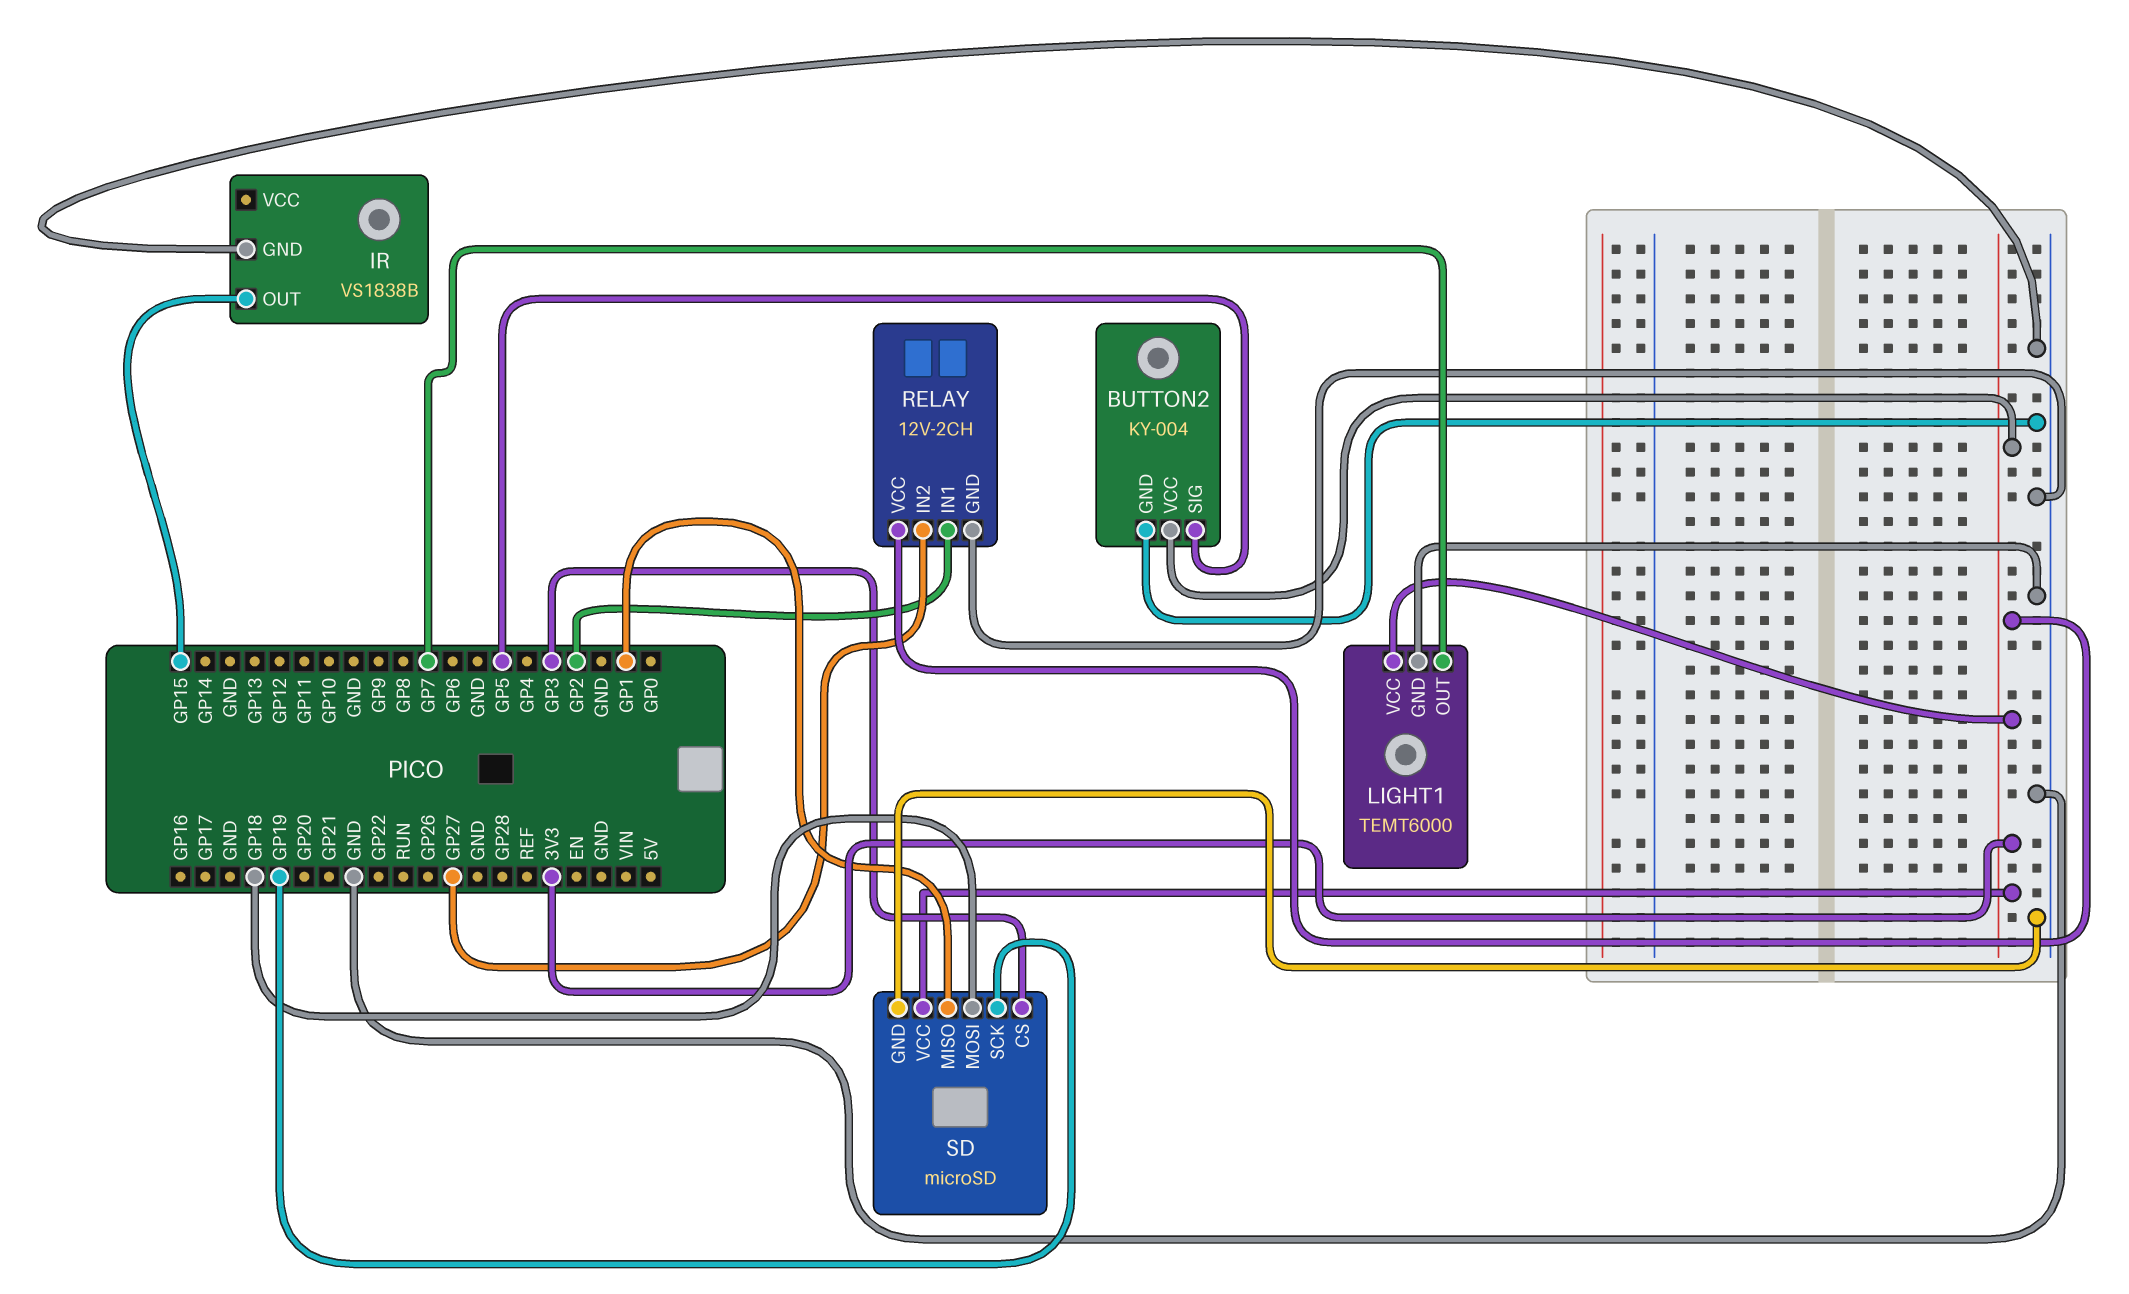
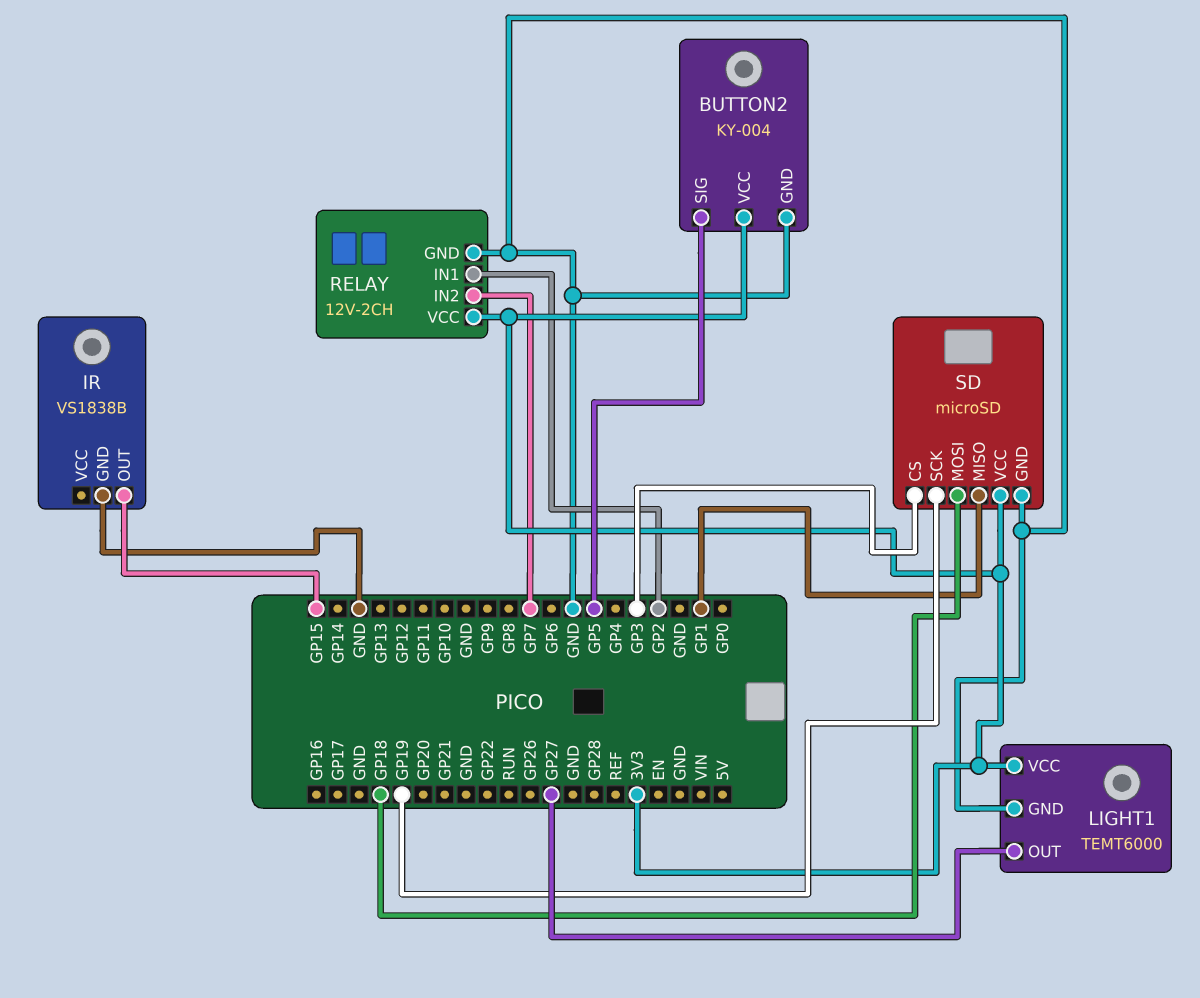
LIGHT1 pin OUT: GP7 -> GP27
RELAY pin IN2: GP27 -> GP7

